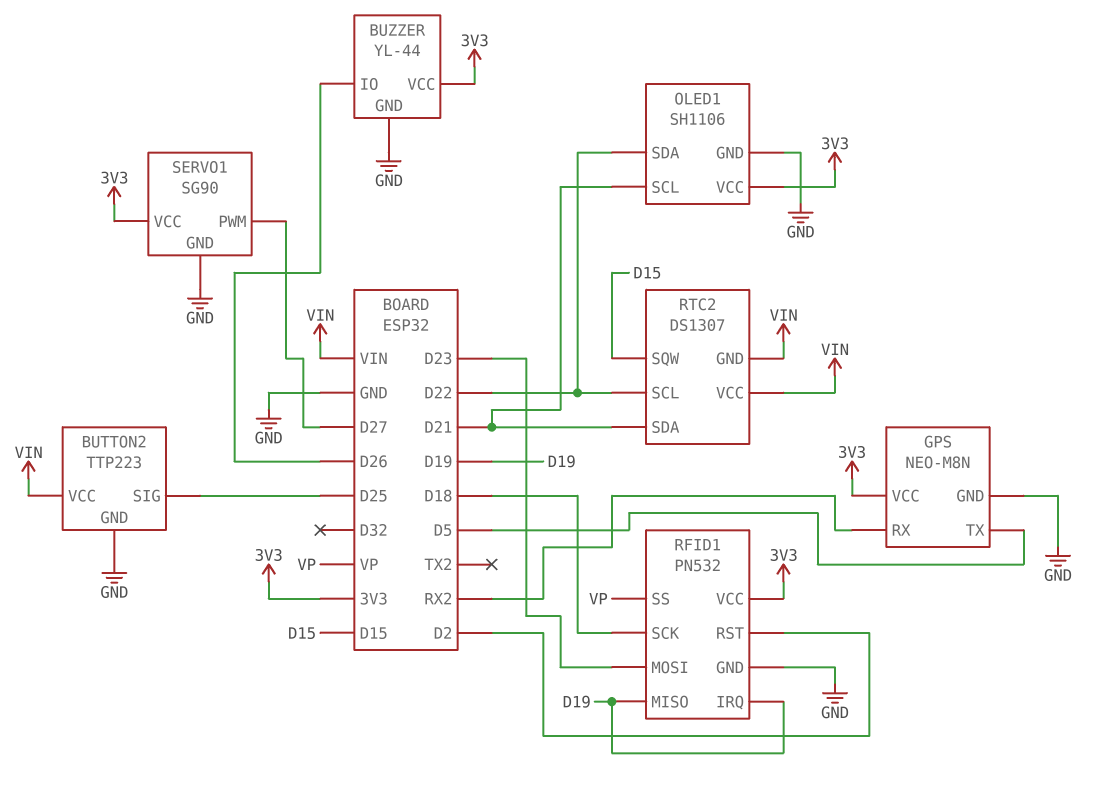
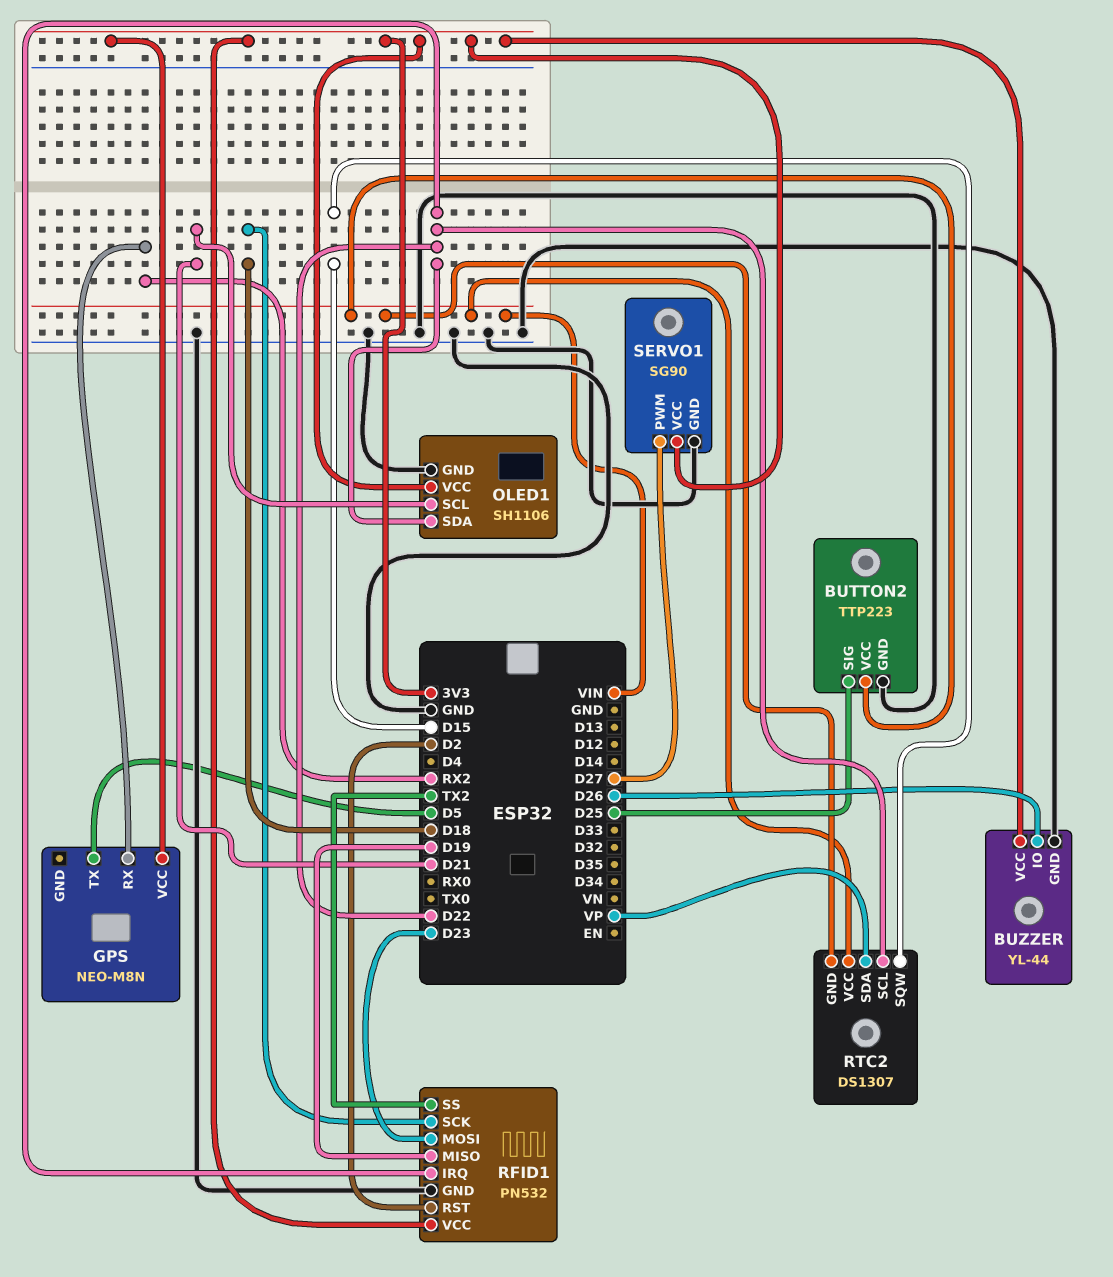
GPS pin GND: GND -> none
RFID1 pin IRQ: D19 -> D22
RFID1 pin SS: VP -> TX2
RTC2 pin SDA: D21 -> VP

